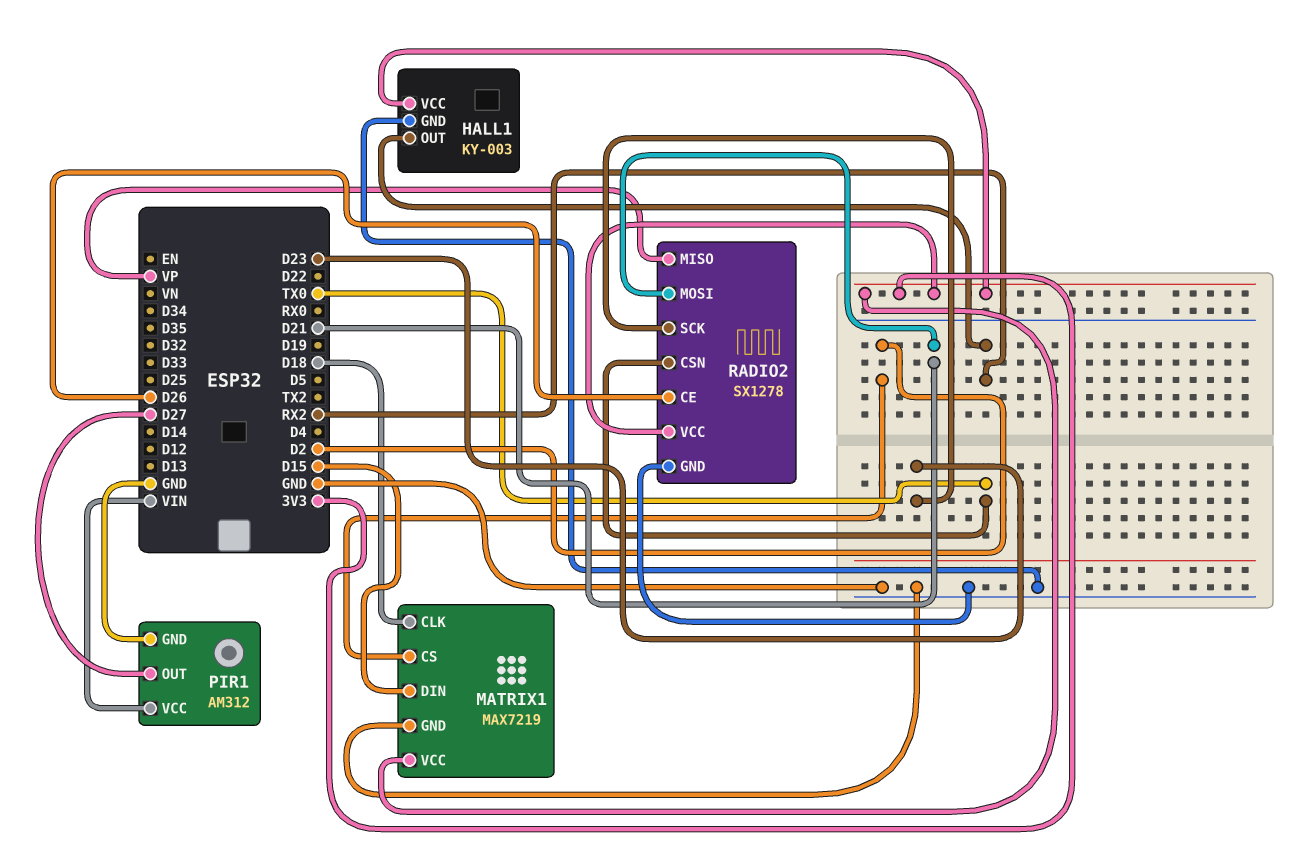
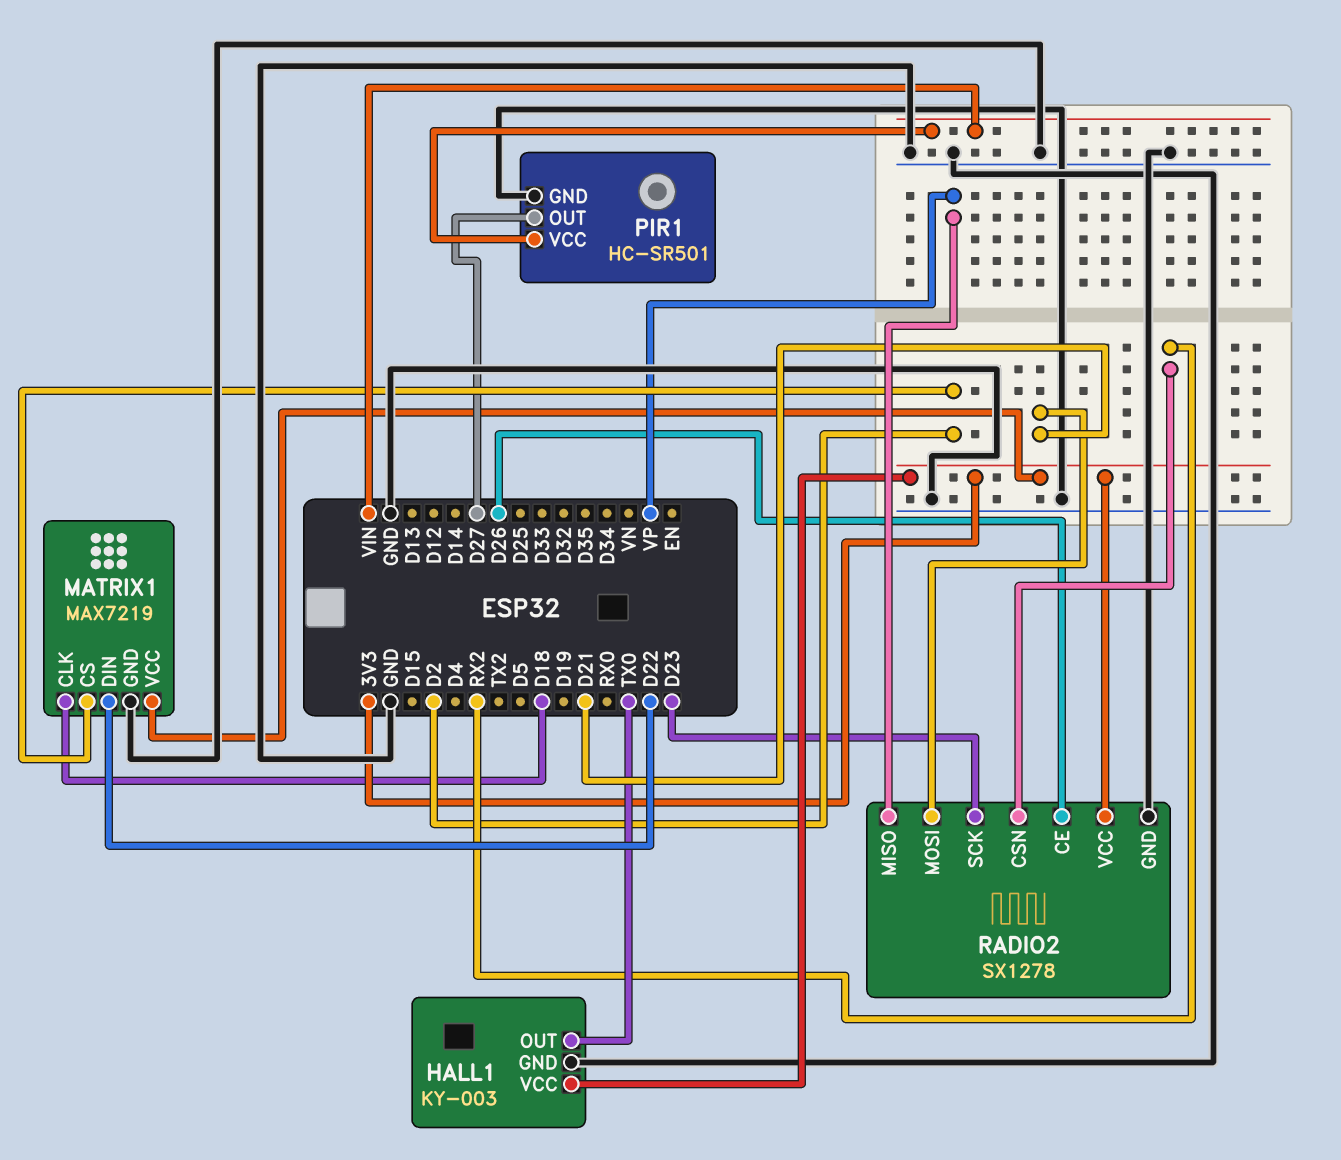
HALL1 pin OUT: RX2 -> TX0
MATRIX1 pin DIN: D15 -> D22
PIR1: AM312 -> HC-SR501
RADIO2 pin CSN: TX0 -> RX2

